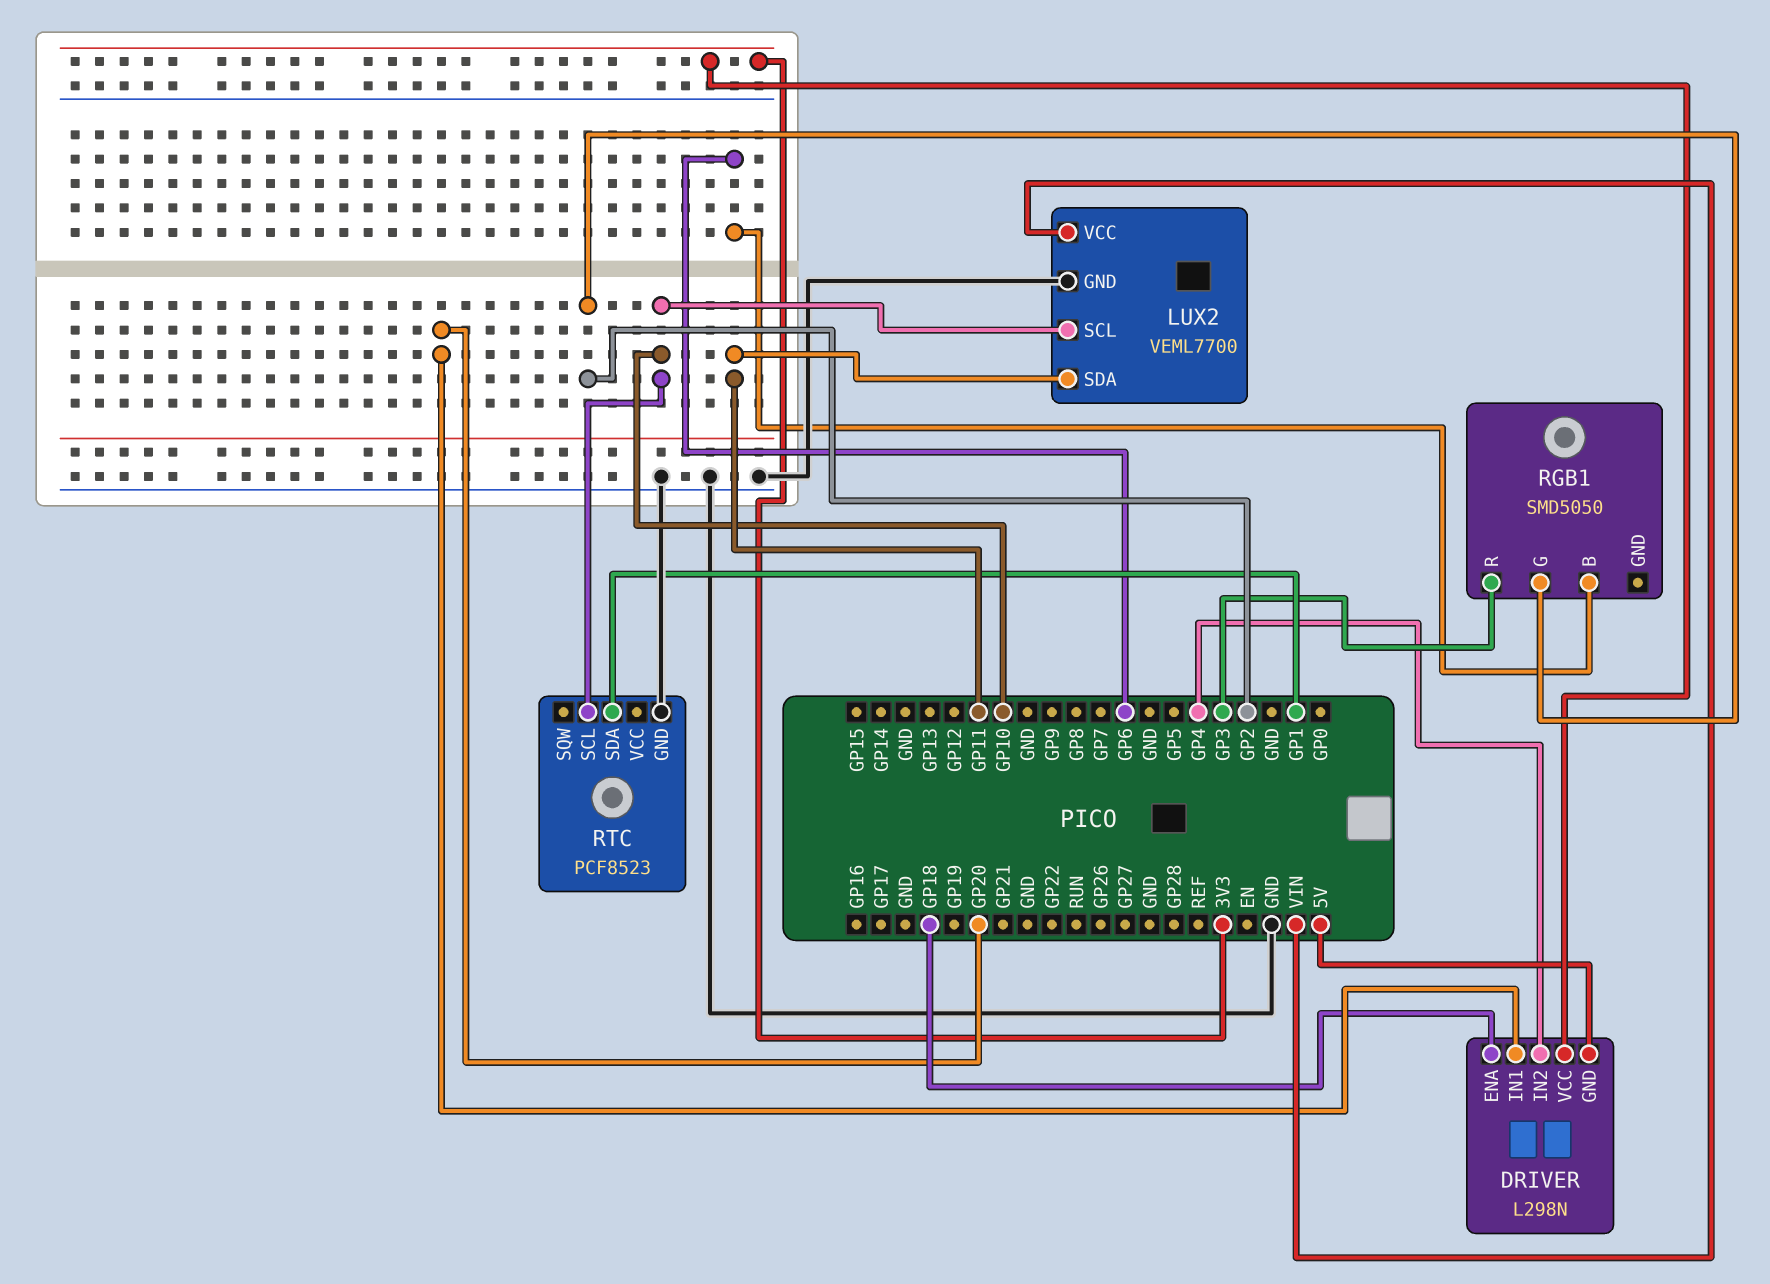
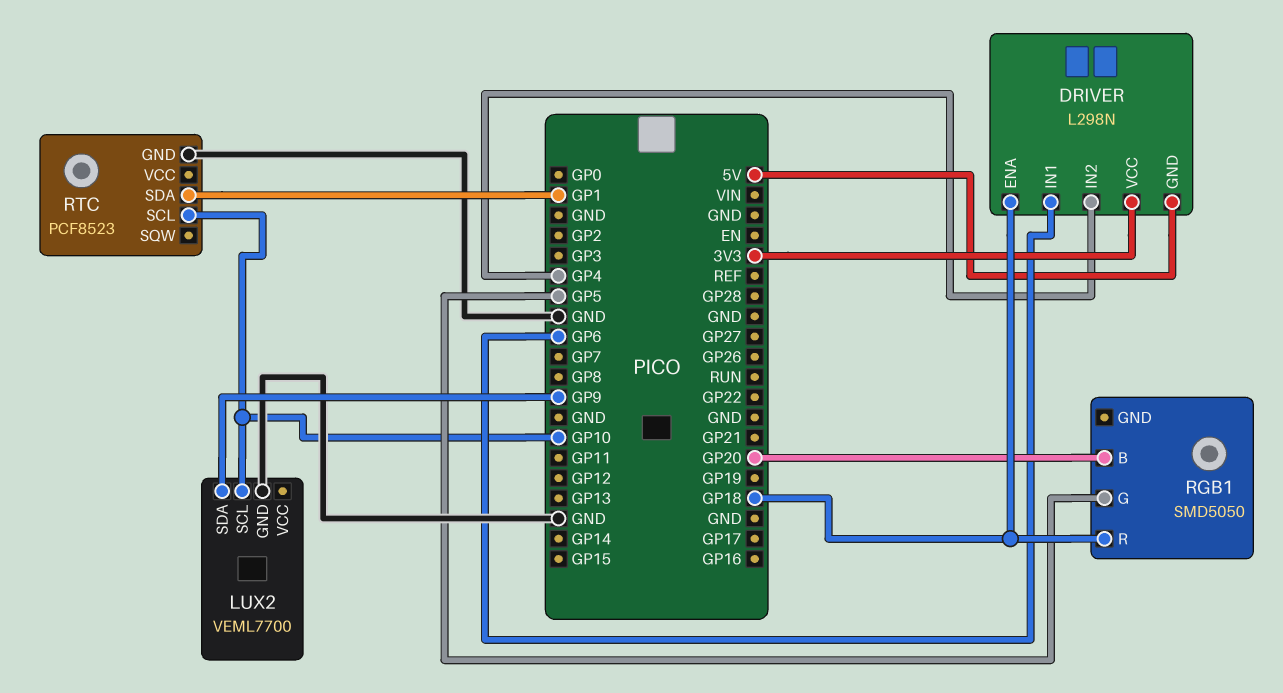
DRIVER pin IN1: GP20 -> GP6
LUX2 pin SDA: GP11 -> GP9
LUX2 pin VCC: VIN -> none
RGB1 pin B: GP6 -> GP20
RGB1 pin G: GP2 -> GP5
RGB1 pin R: GP3 -> GP18

